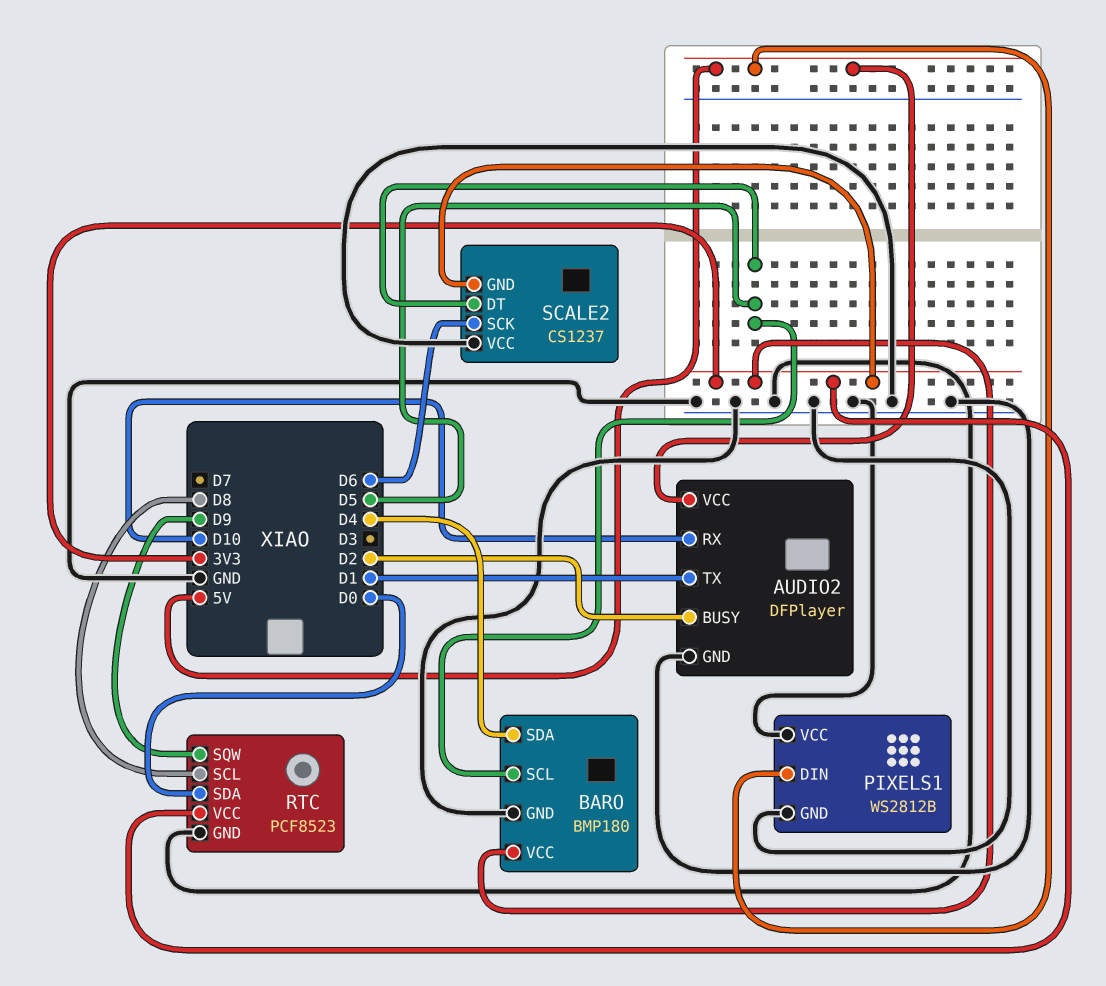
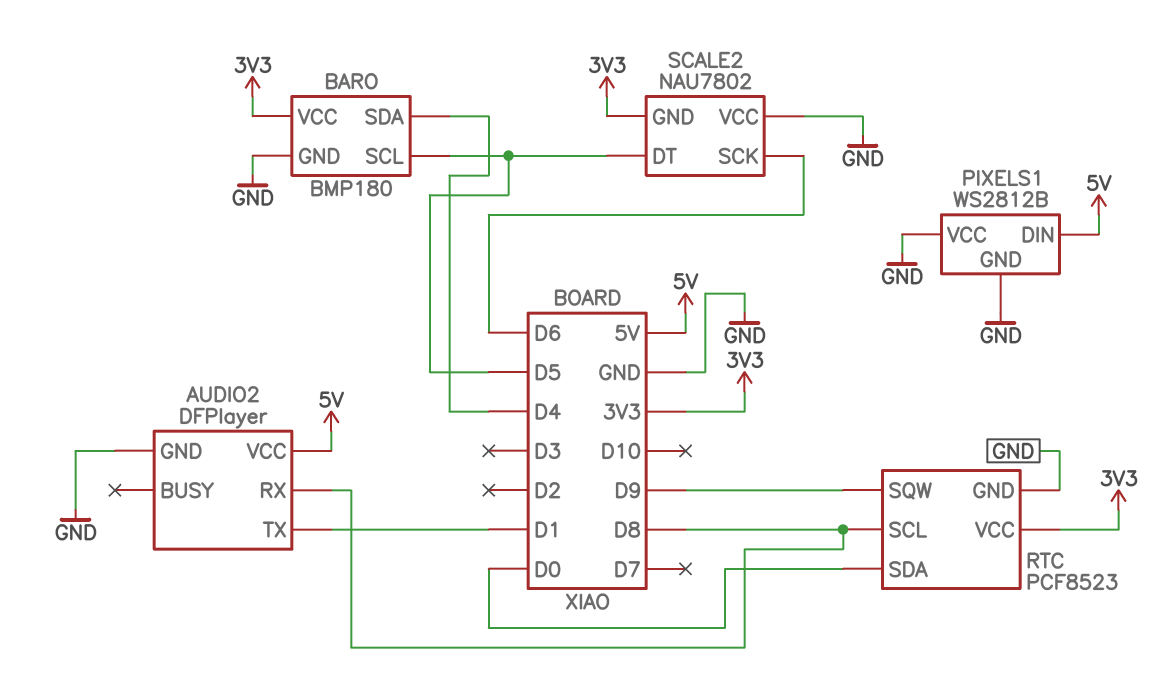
AUDIO2 pin BUSY: D2 -> none
AUDIO2 pin RX: D10 -> D8
SCALE2: CS1237 -> NAU7802

